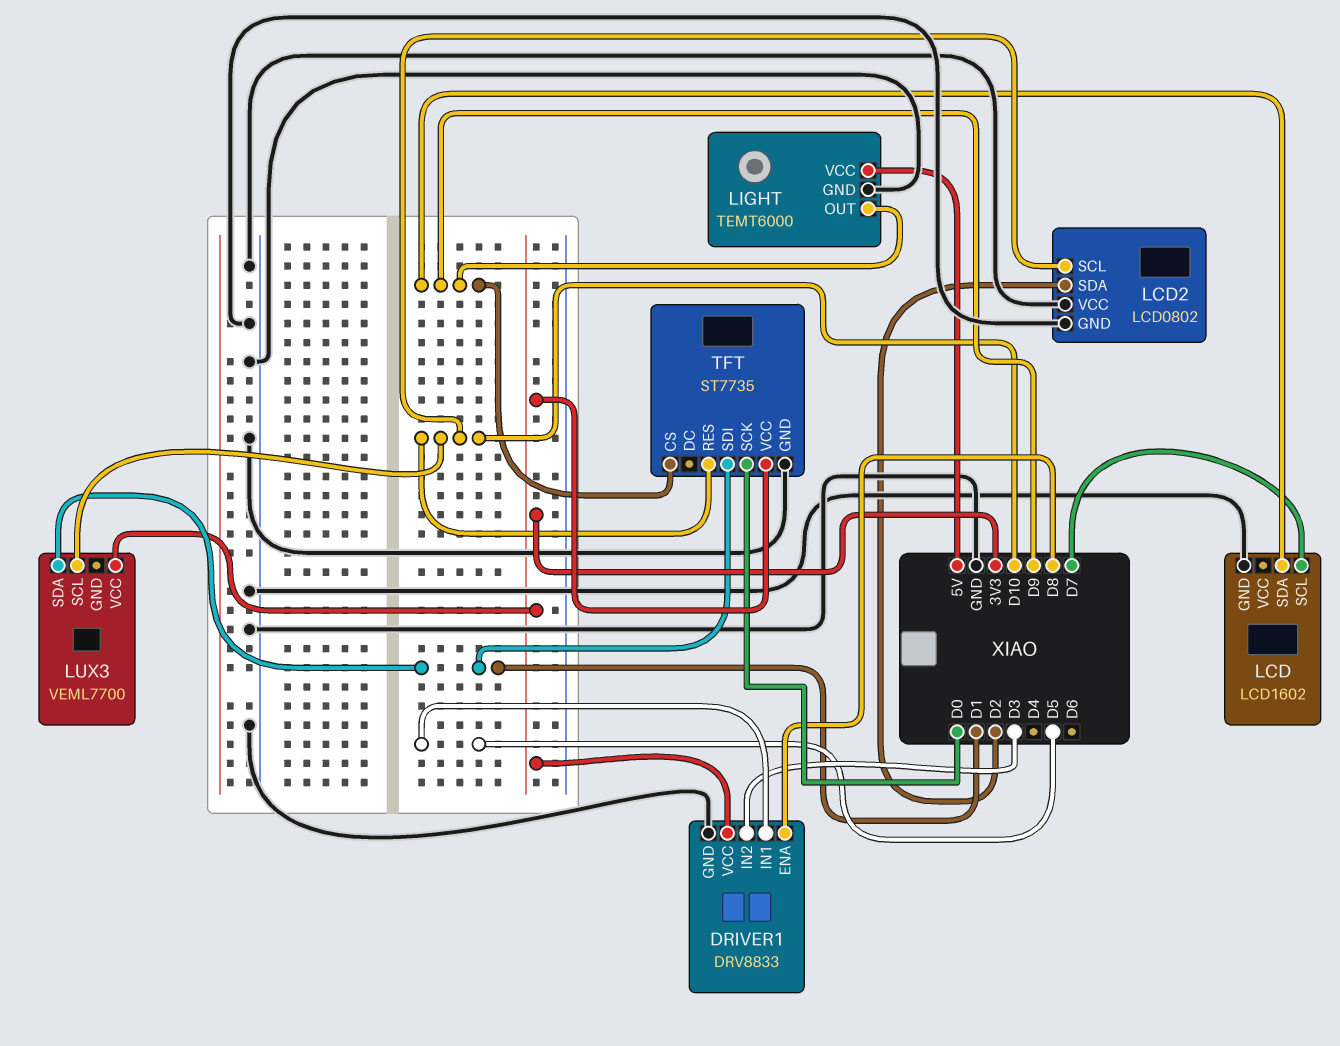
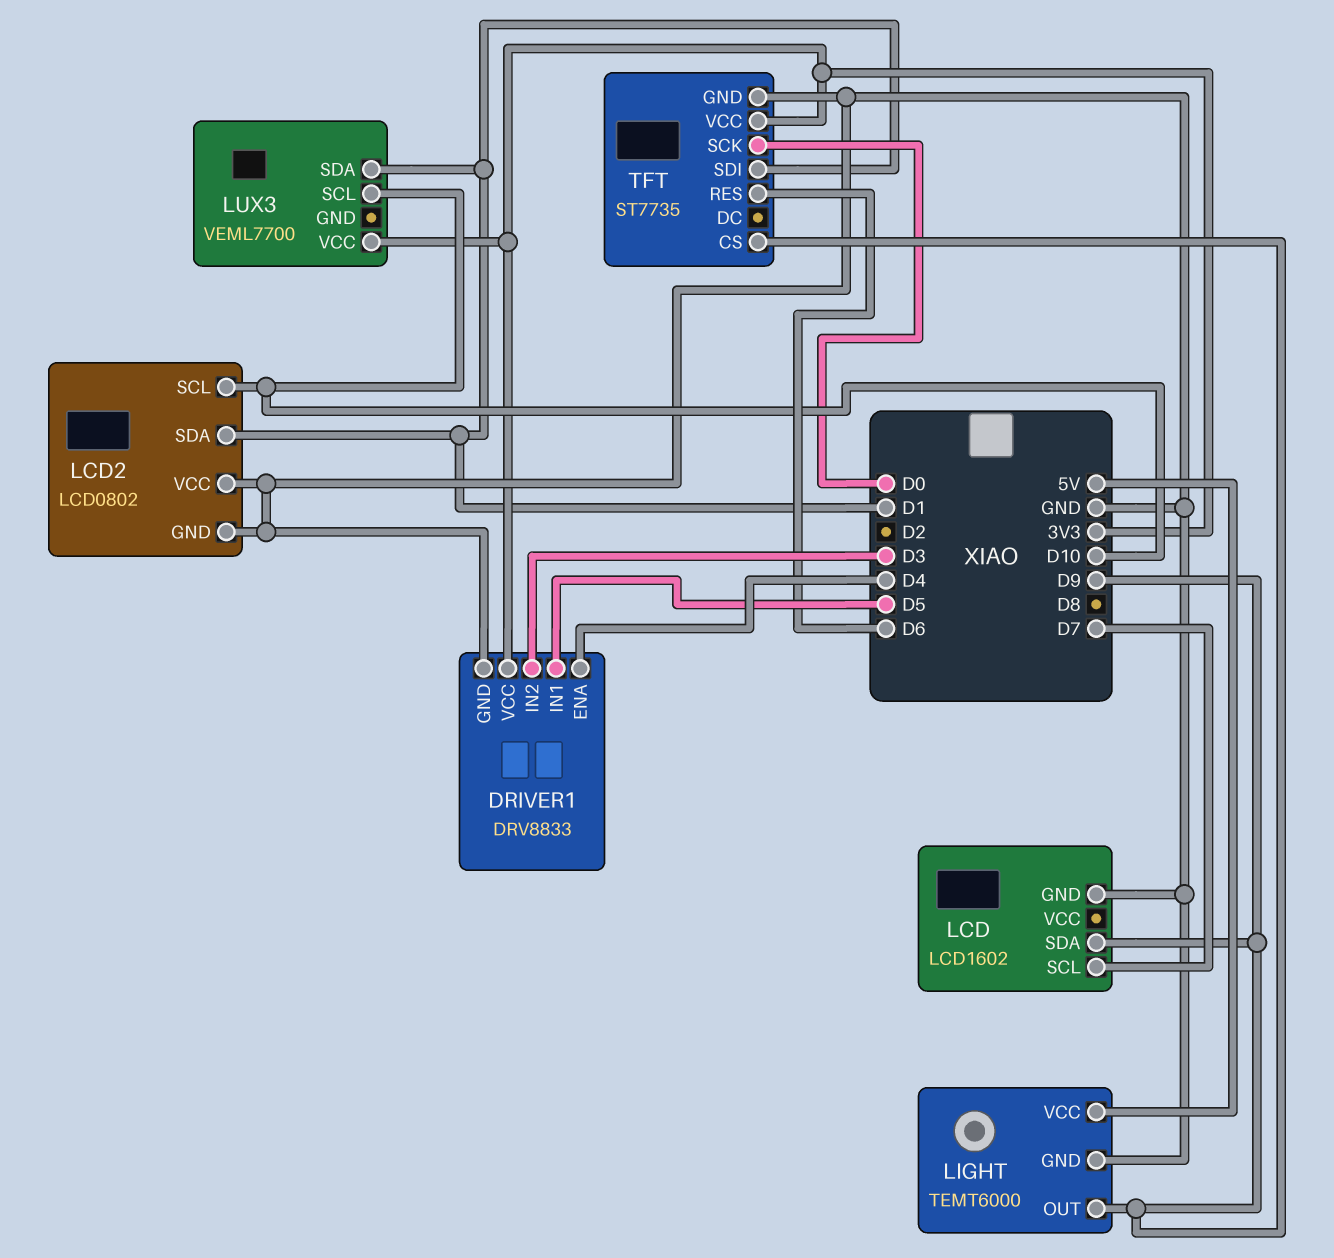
DRIVER1 pin ENA: D8 -> D4
LCD2 pin SDA: D2 -> D1
TFT pin RES: D10 -> D6

